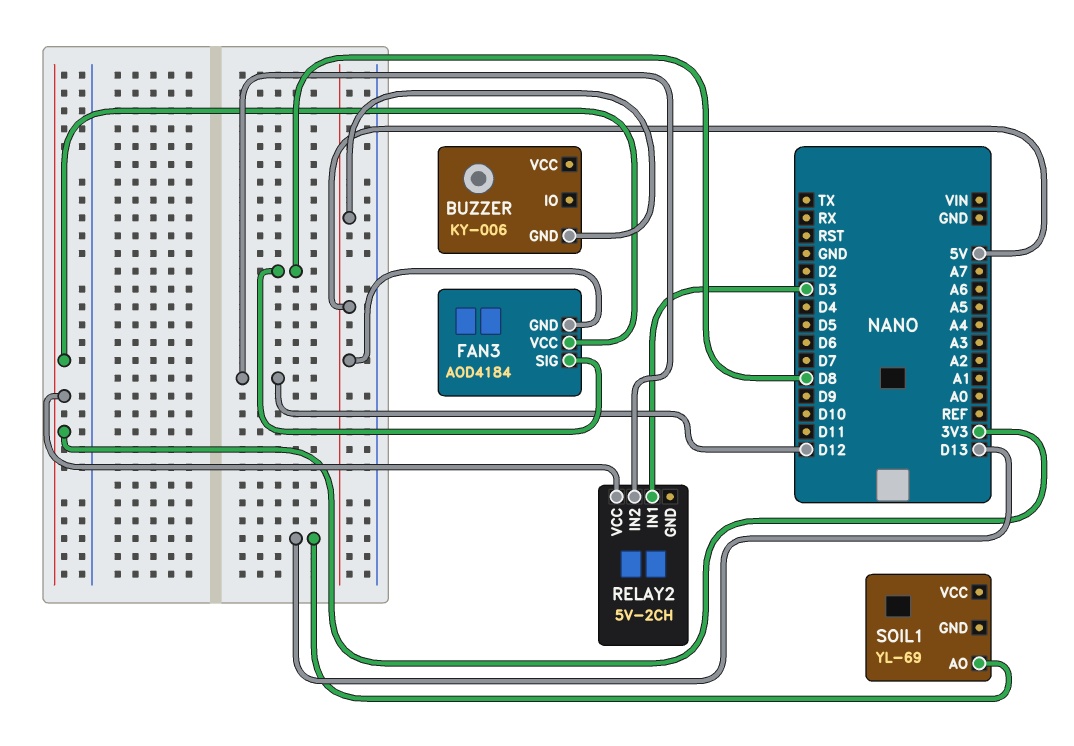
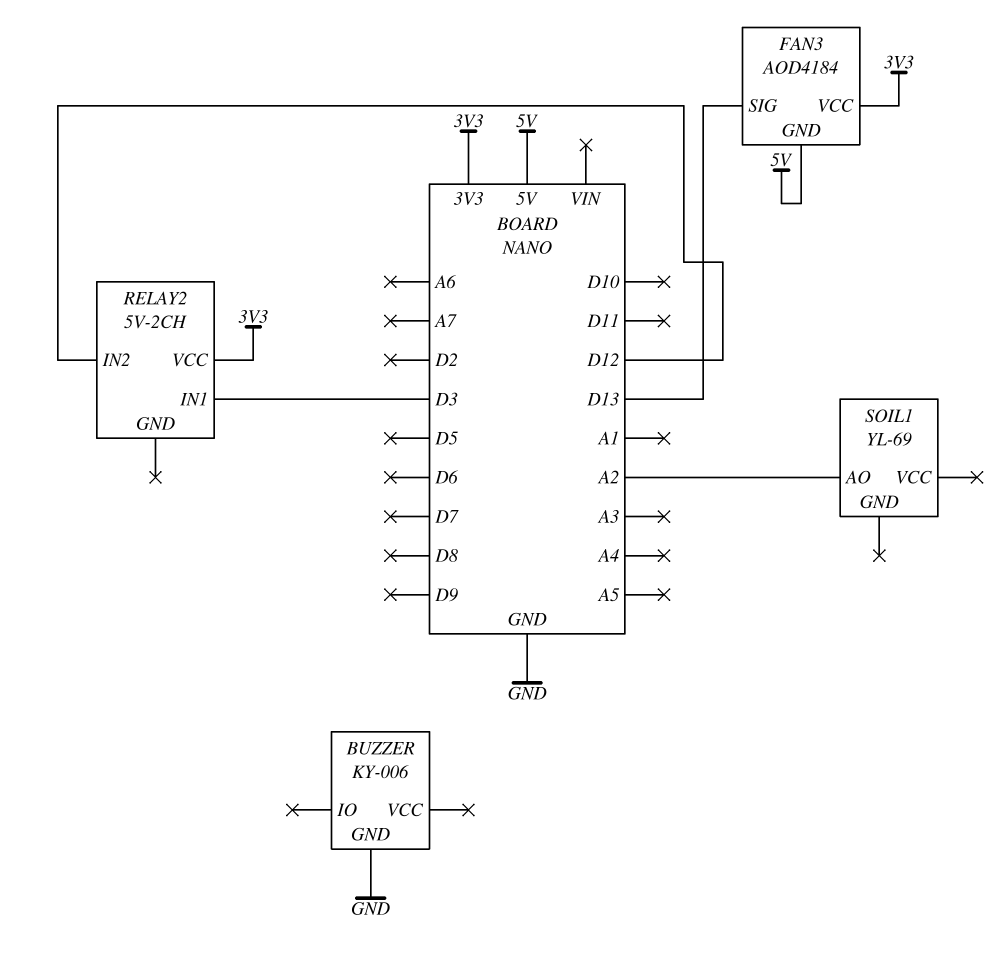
BUZZER pin GND: 5V -> GND
FAN3 pin SIG: D8 -> D13
SOIL1 pin AO: D13 -> A2

